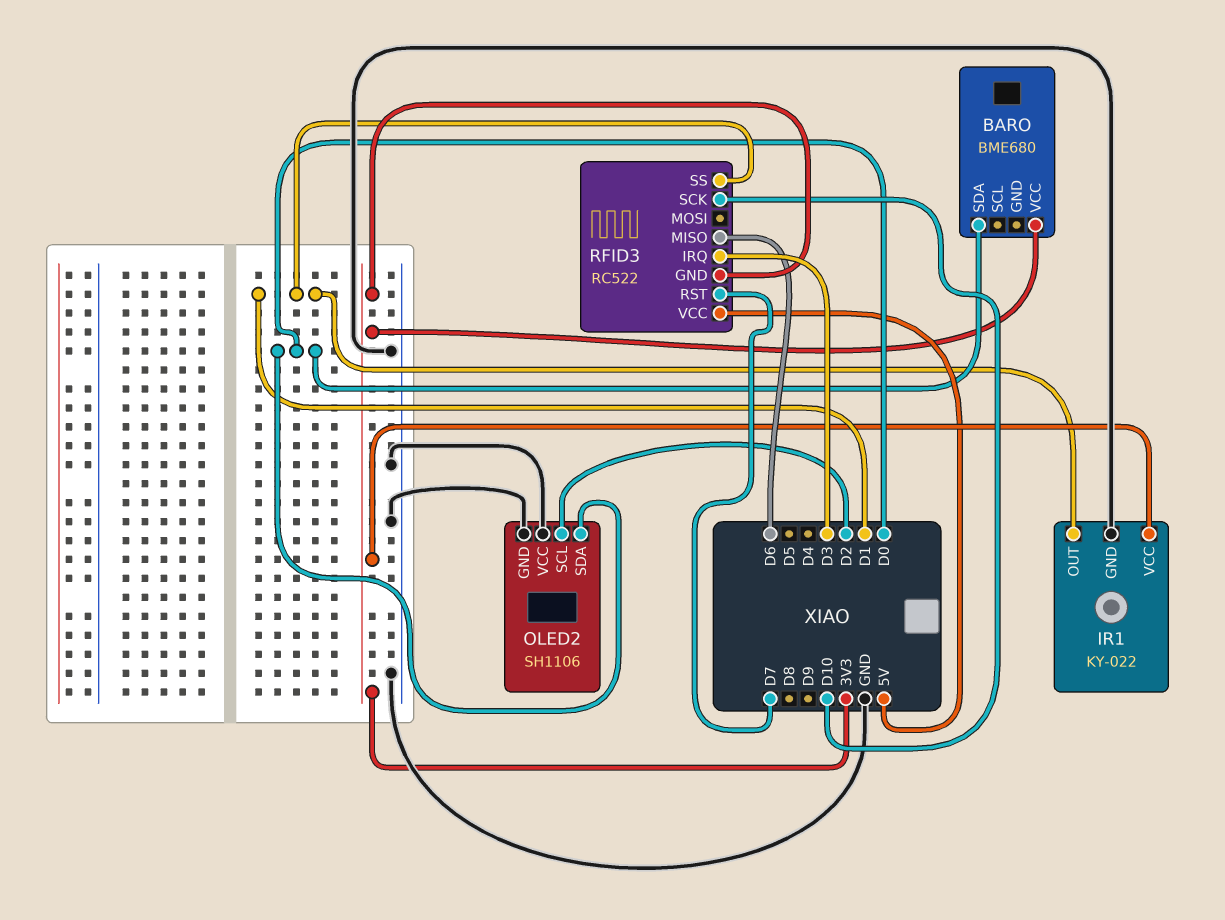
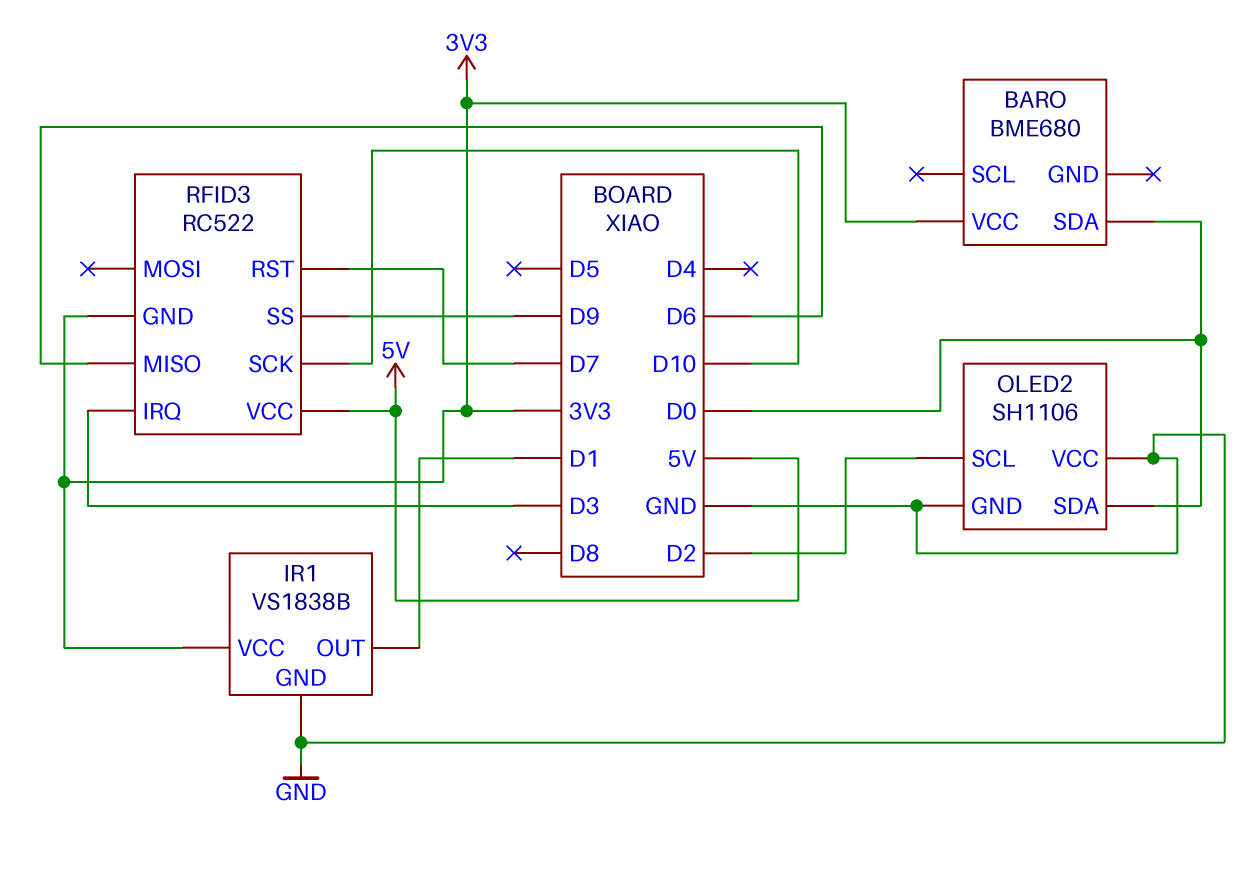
IR1: KY-022 -> VS1838B
RFID3 pin SS: D1 -> D9

